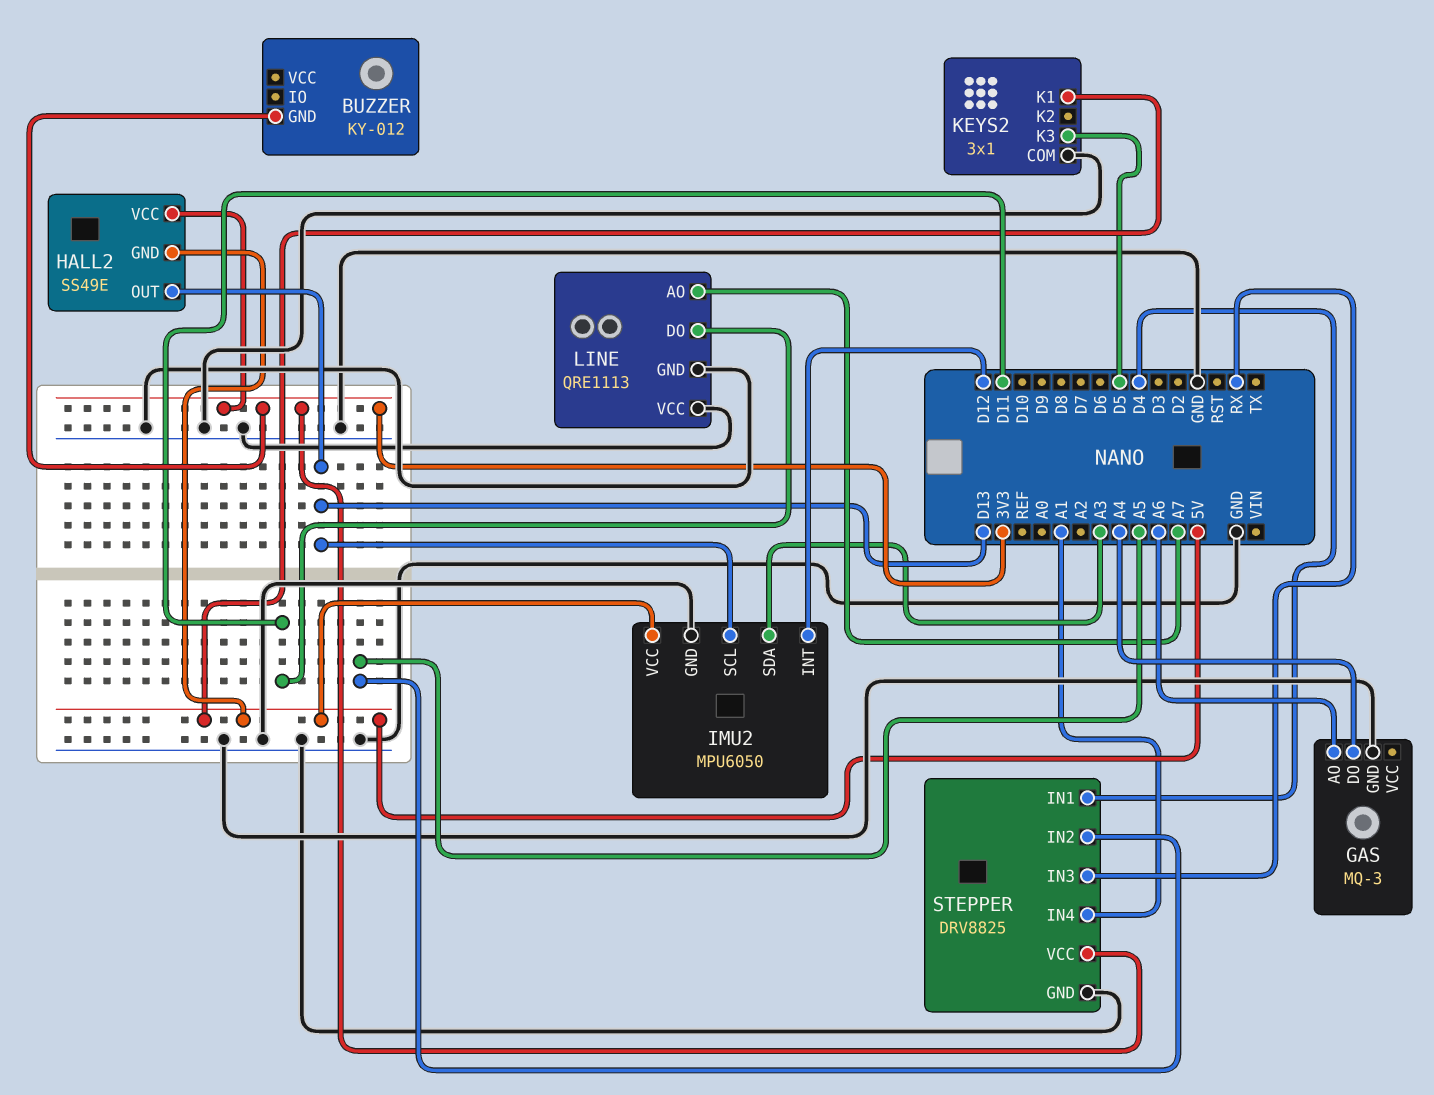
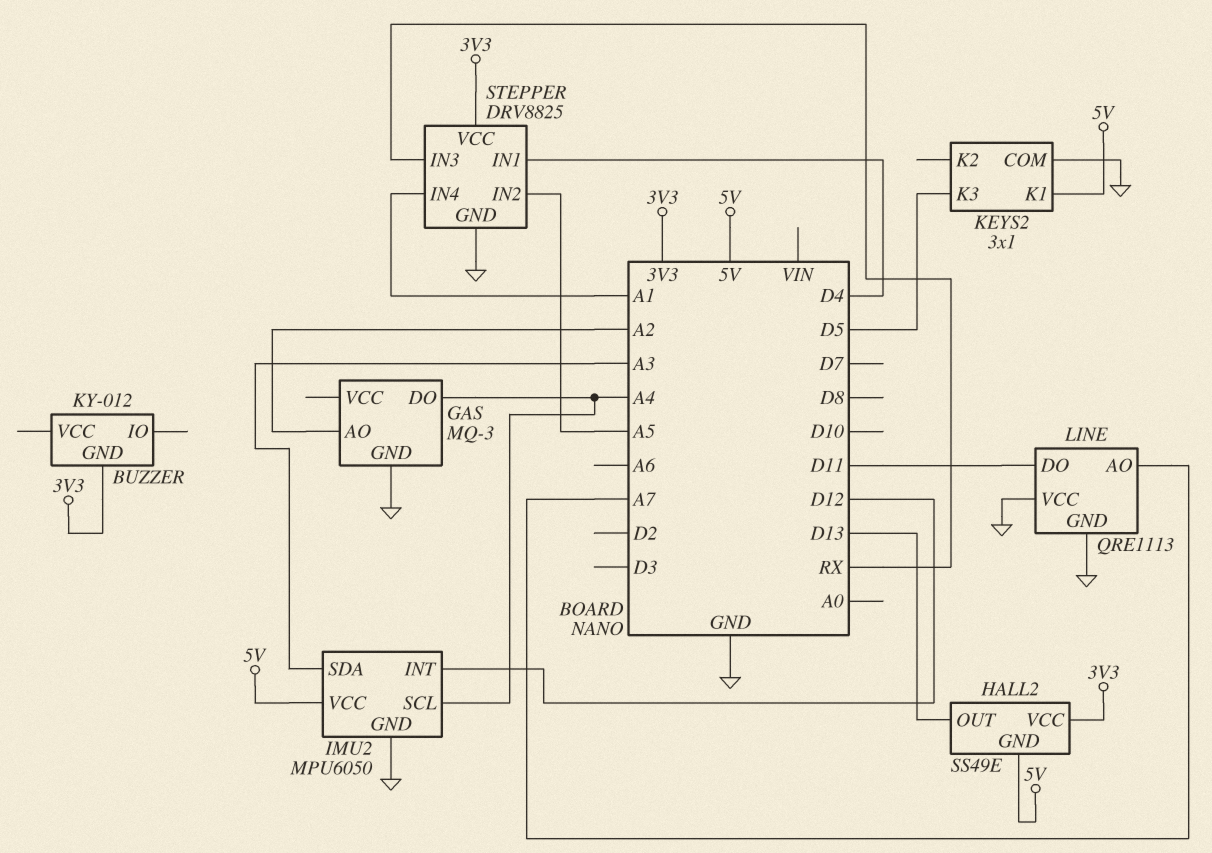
GAS pin AO: A6 -> A2
IMU2 pin SCL: D13 -> A4

